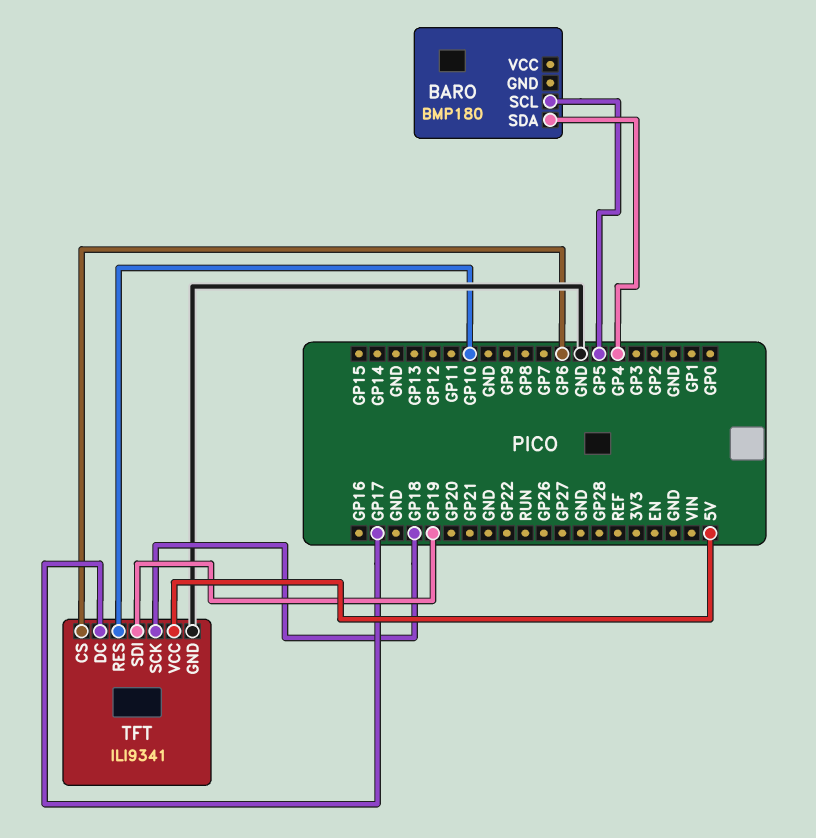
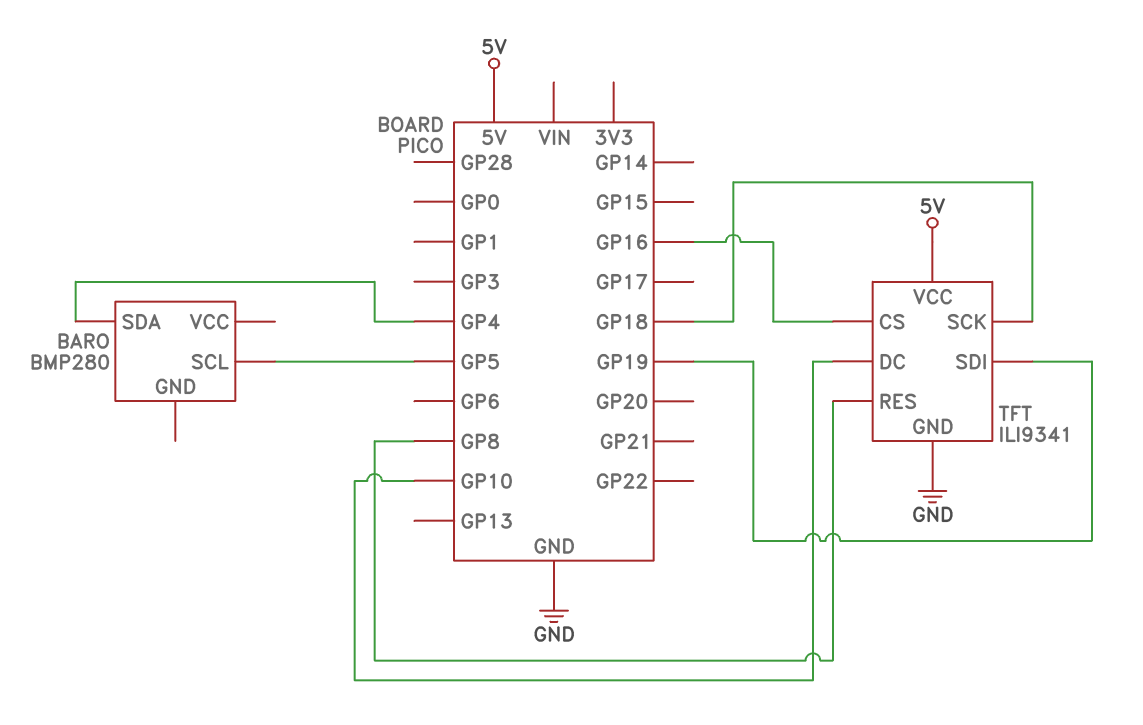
BARO: BMP180 -> BMP280
TFT pin CS: GP6 -> GP16
TFT pin DC: GP17 -> GP10
TFT pin RES: GP10 -> GP8

